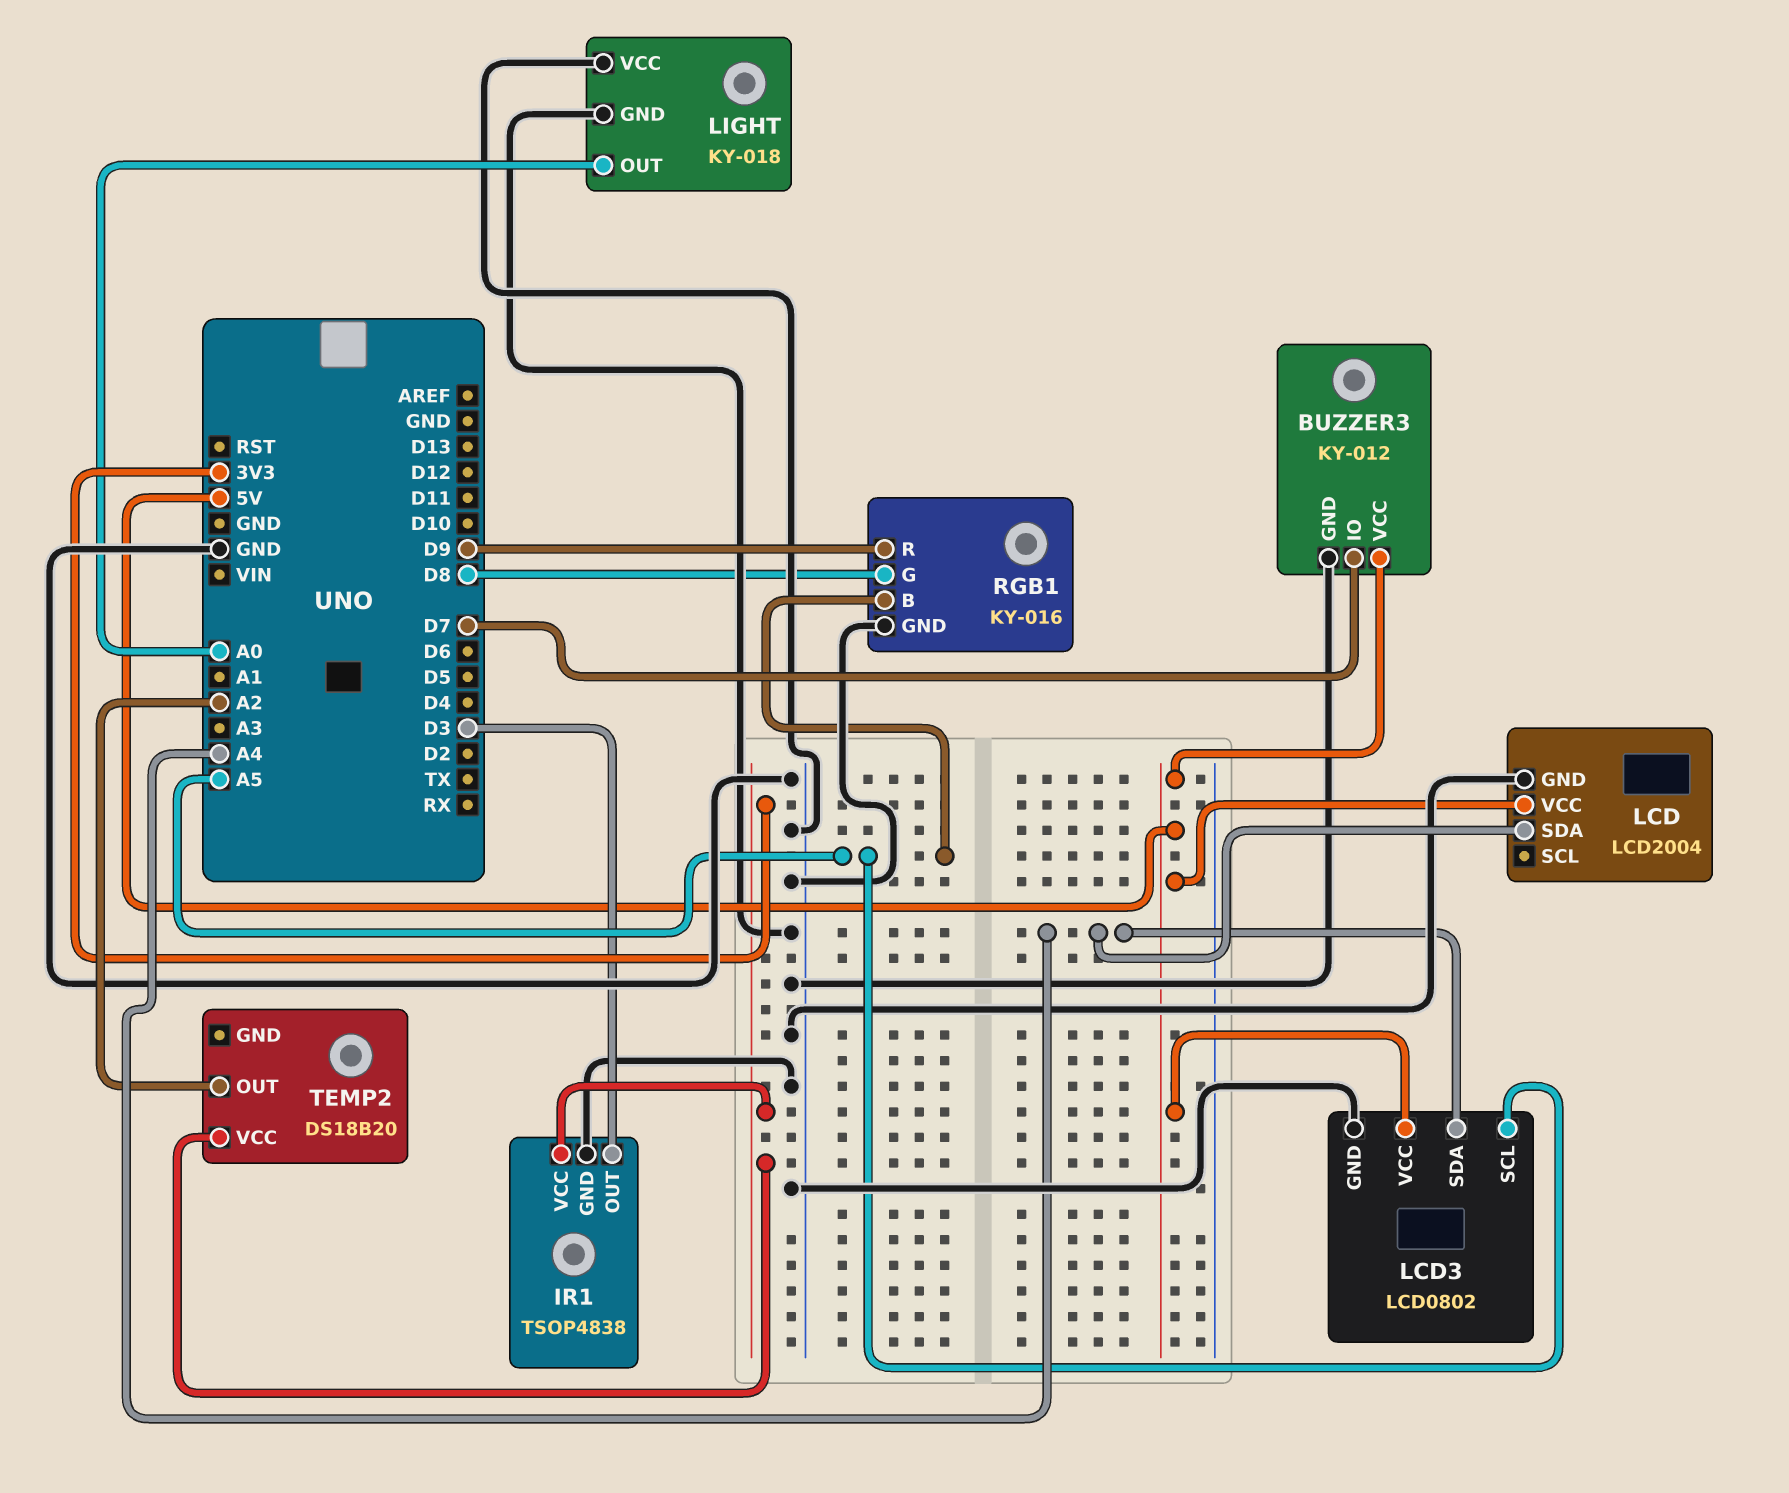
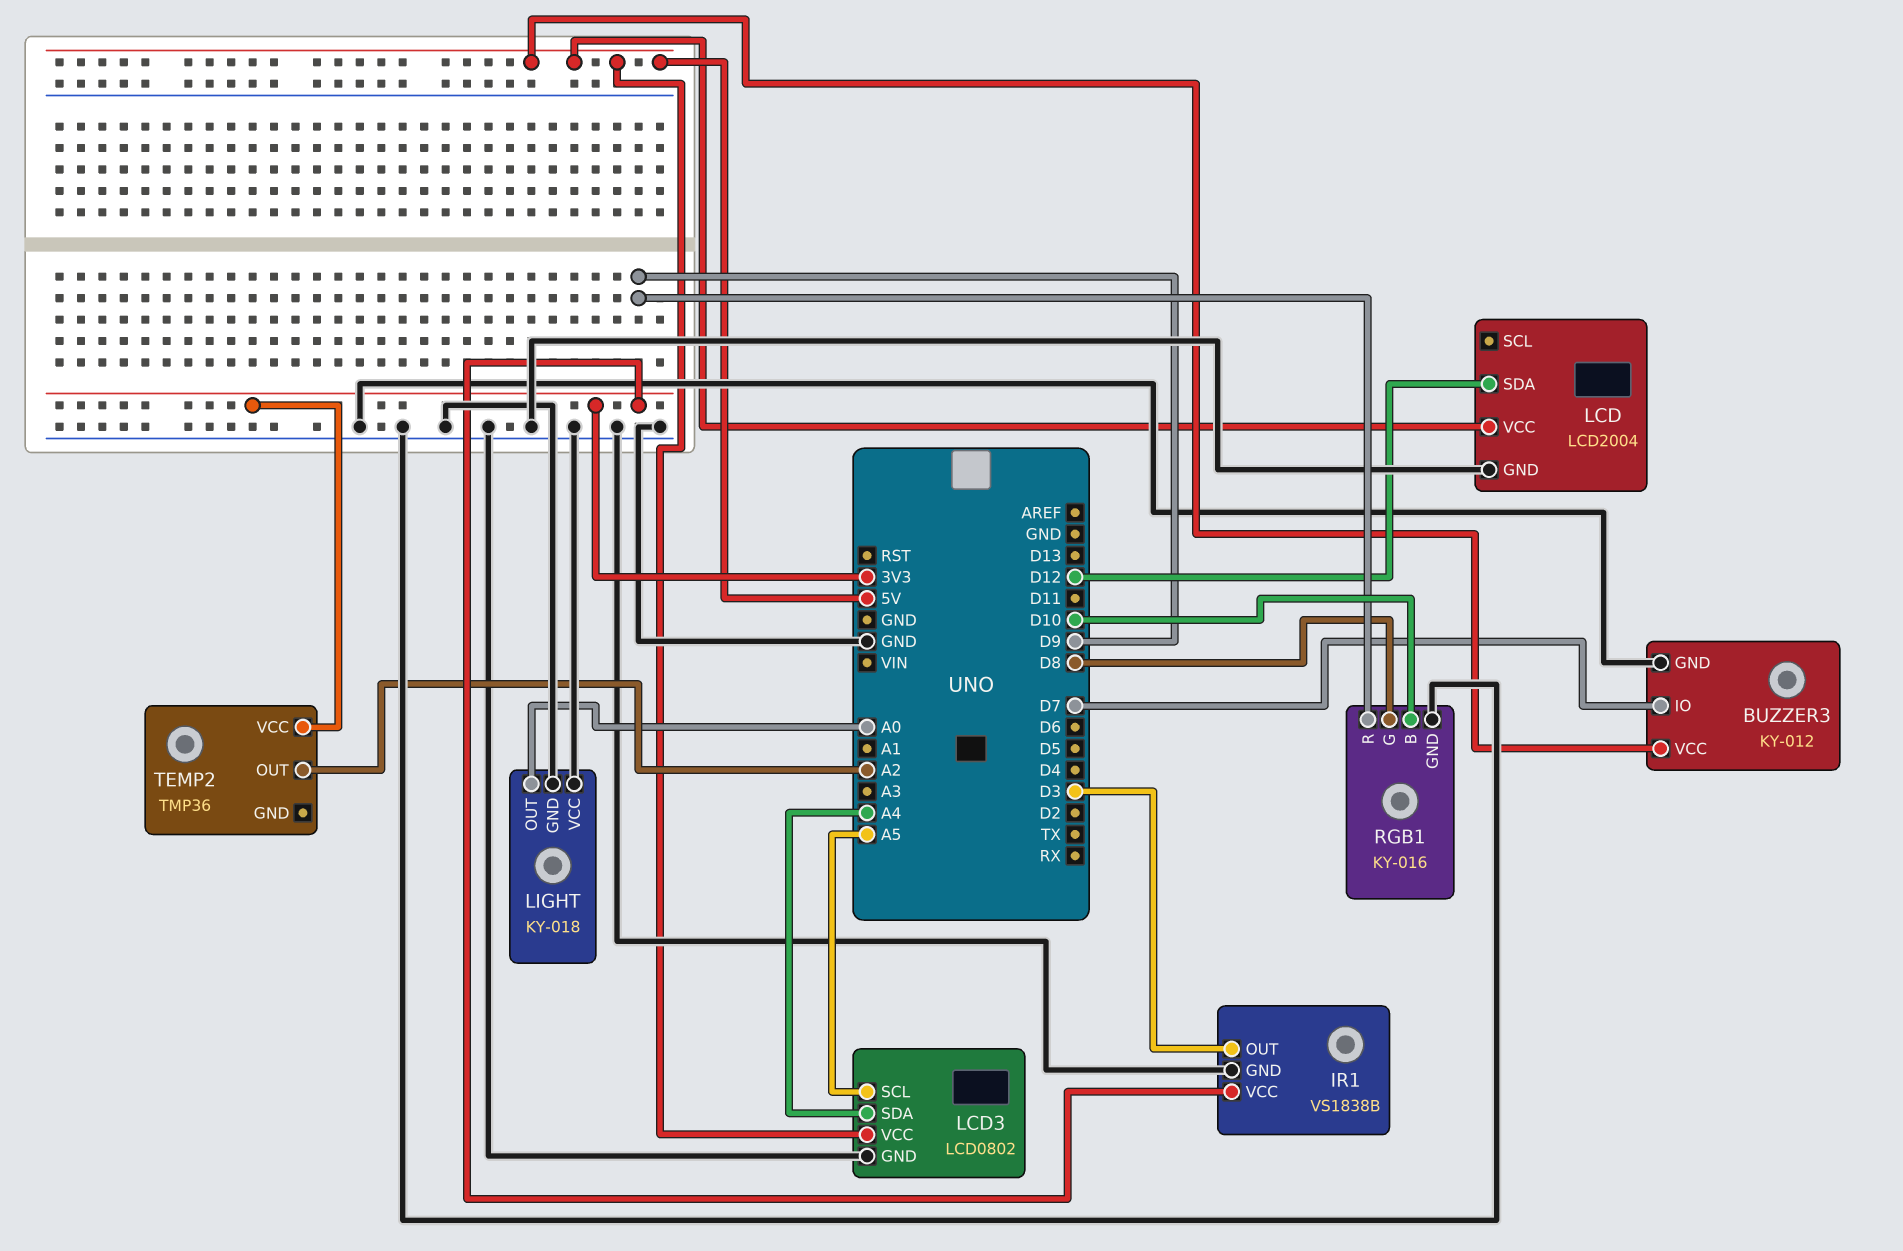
IR1: TSOP4838 -> VS1838B
LCD pin SDA: A4 -> D12
RGB1 pin B: A5 -> D10
TEMP2: DS18B20 -> TMP36

